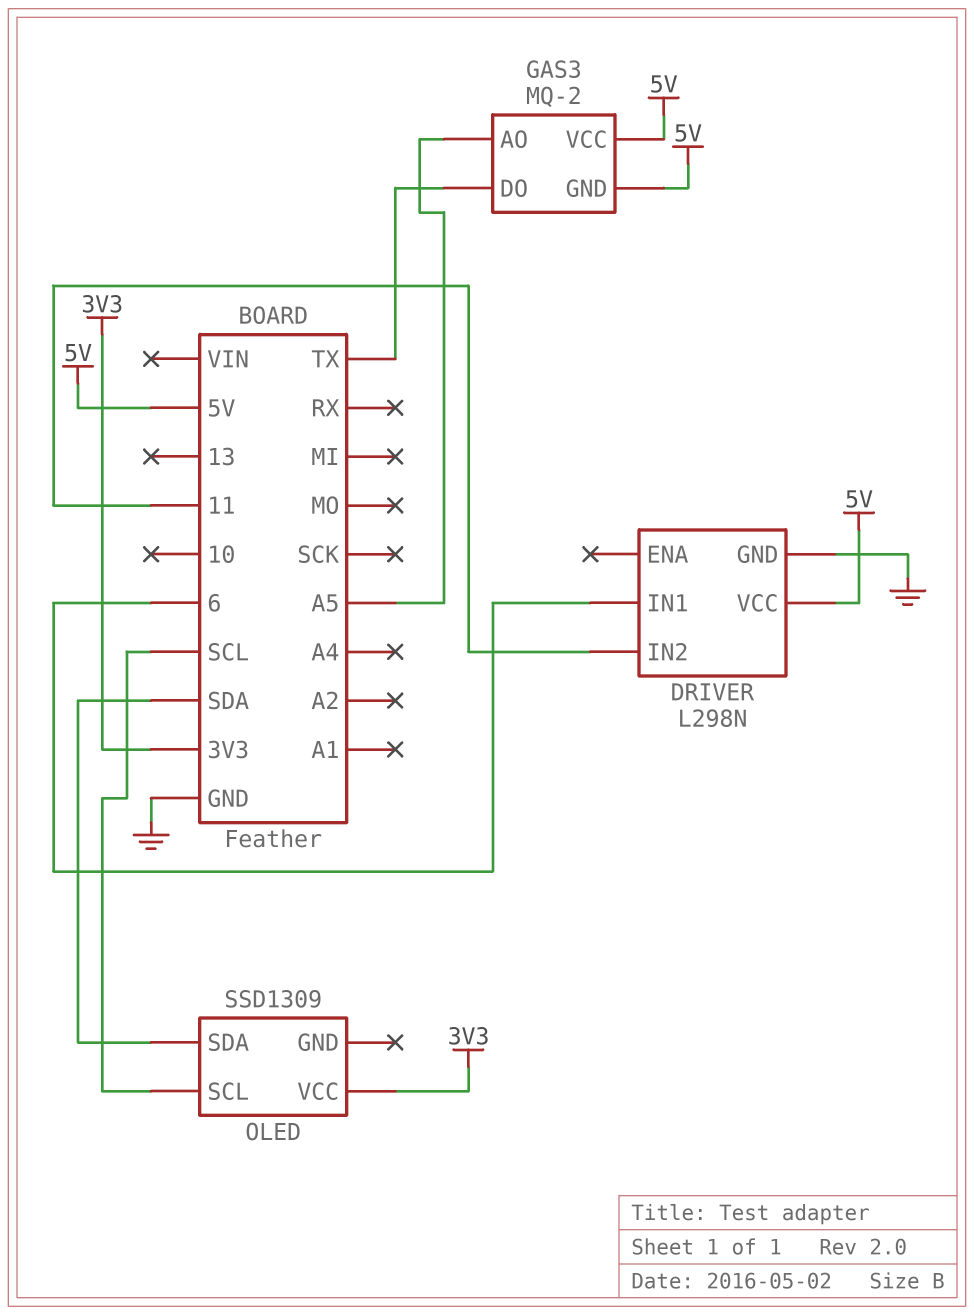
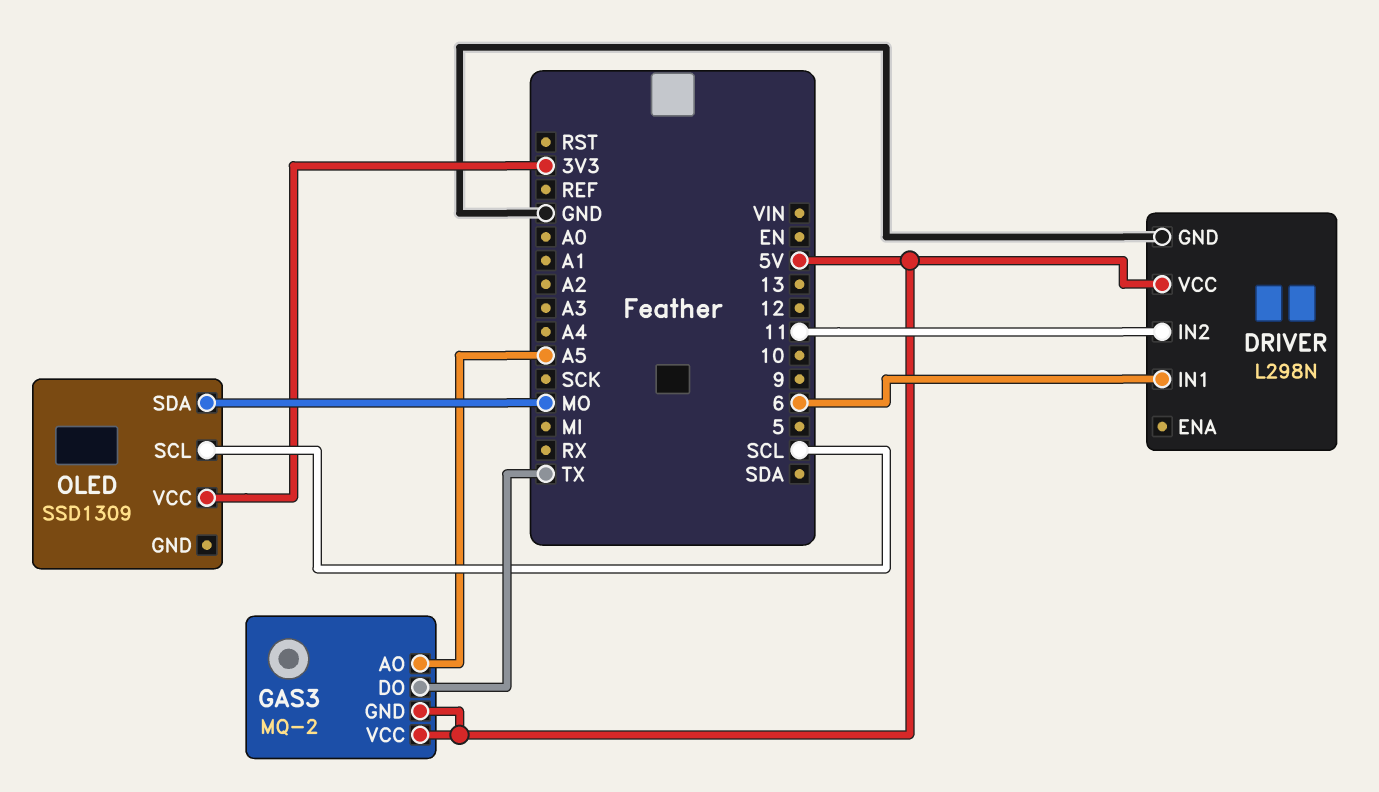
OLED pin SDA: SDA -> MO

